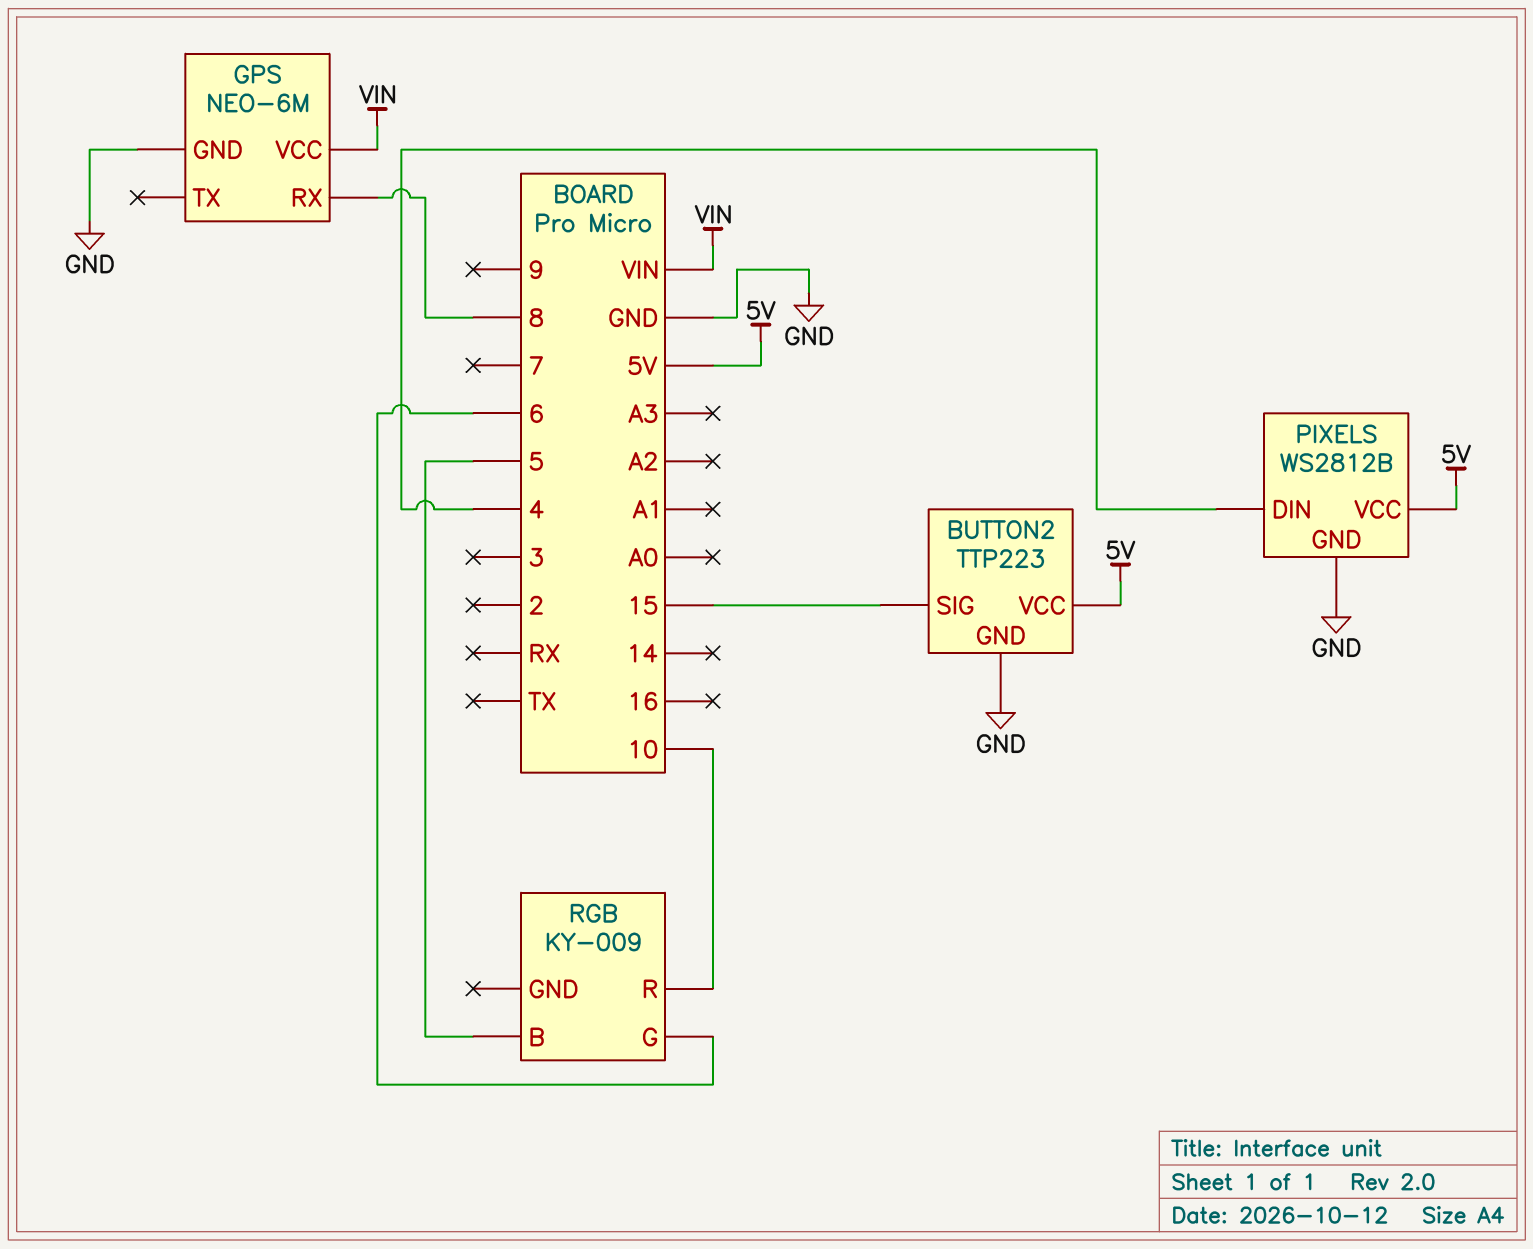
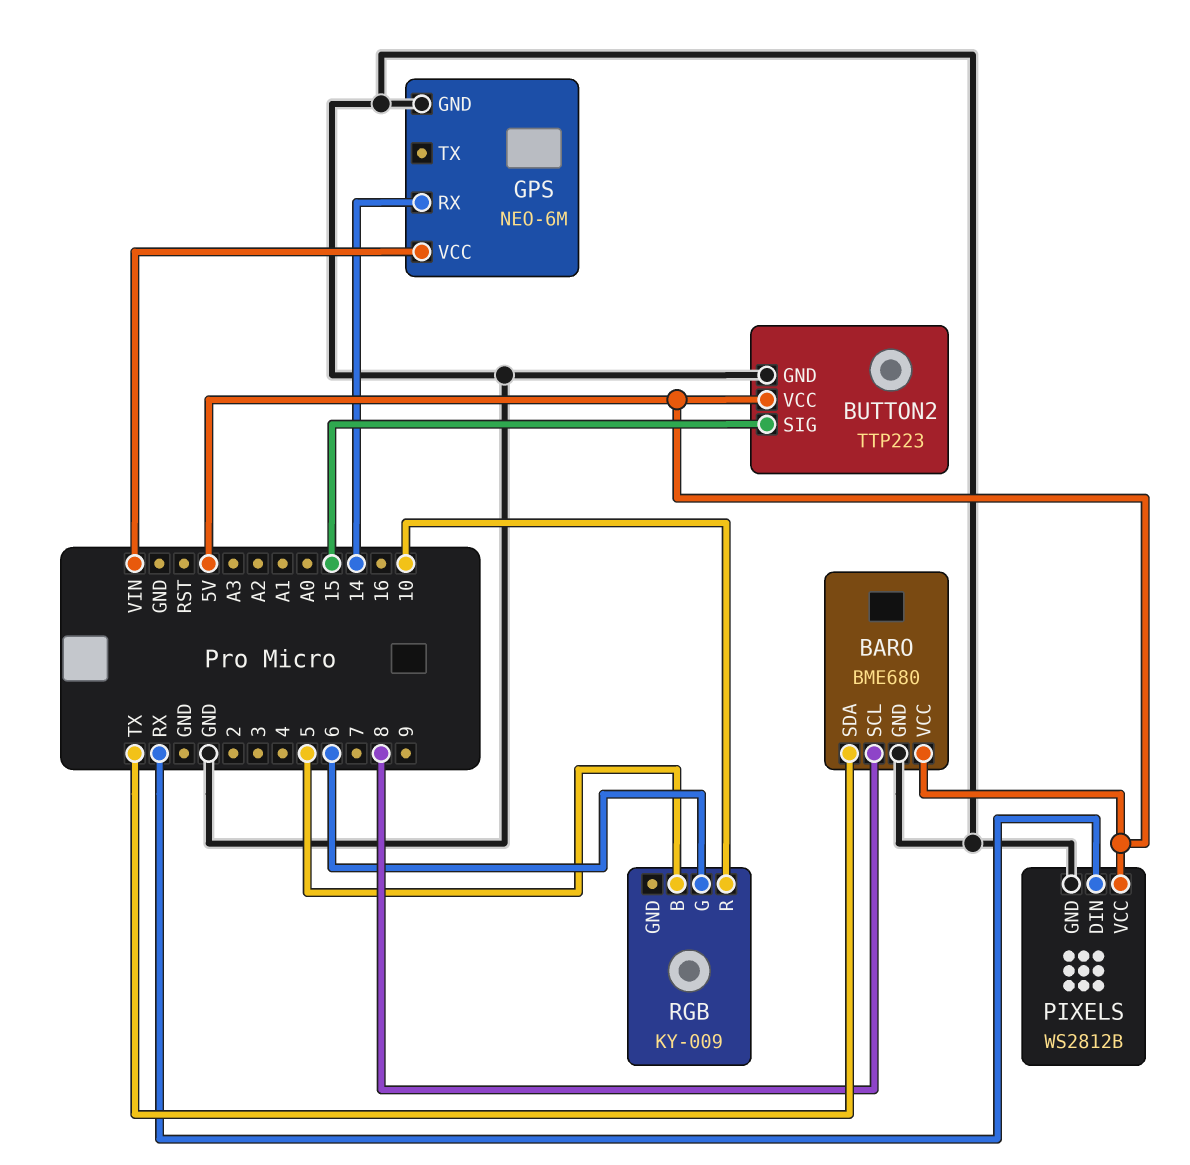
BARO: none -> BME680
BARO pin GND: none -> GND
BARO pin SCL: none -> 8
BARO pin SDA: none -> TX
BARO pin VCC: none -> 5V
GPS pin RX: 8 -> 14
PIXELS pin DIN: 4 -> RX

